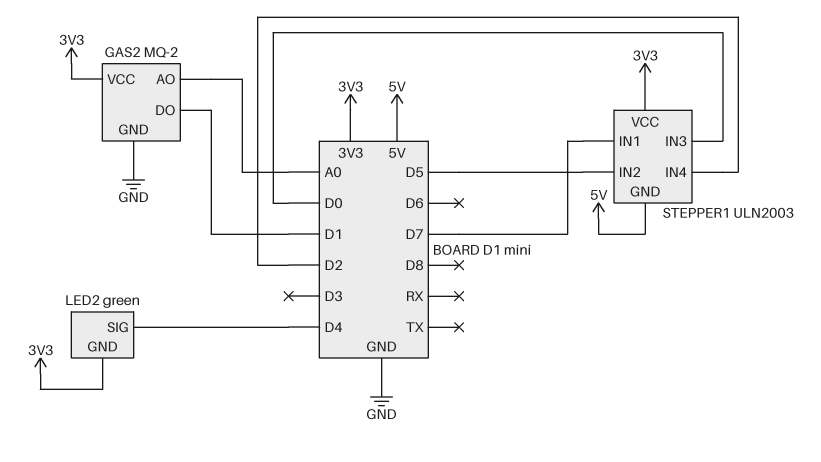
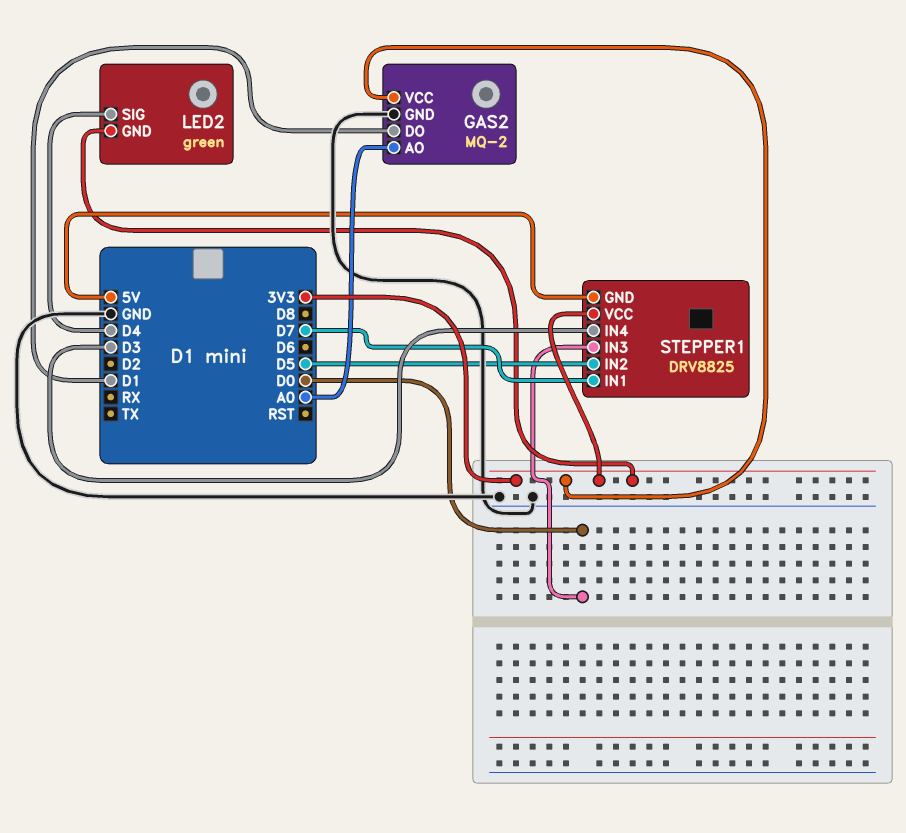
STEPPER1: ULN2003 -> DRV8825
STEPPER1 pin IN4: D2 -> D3

